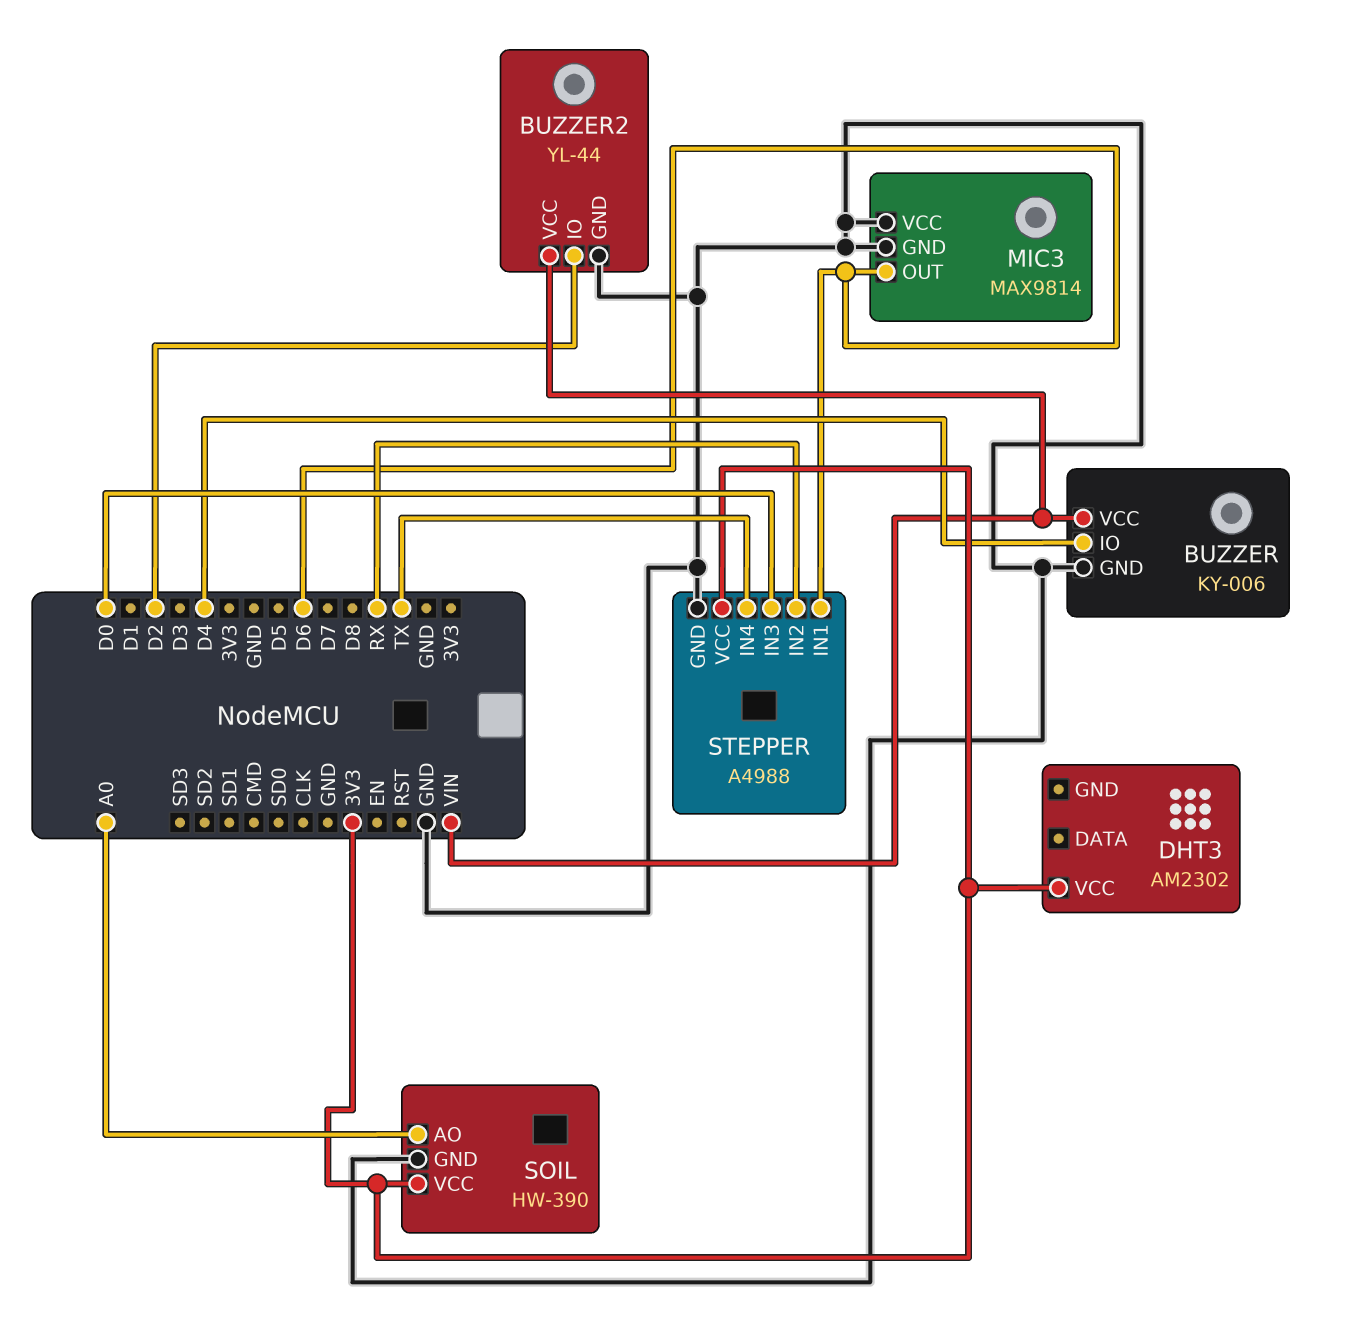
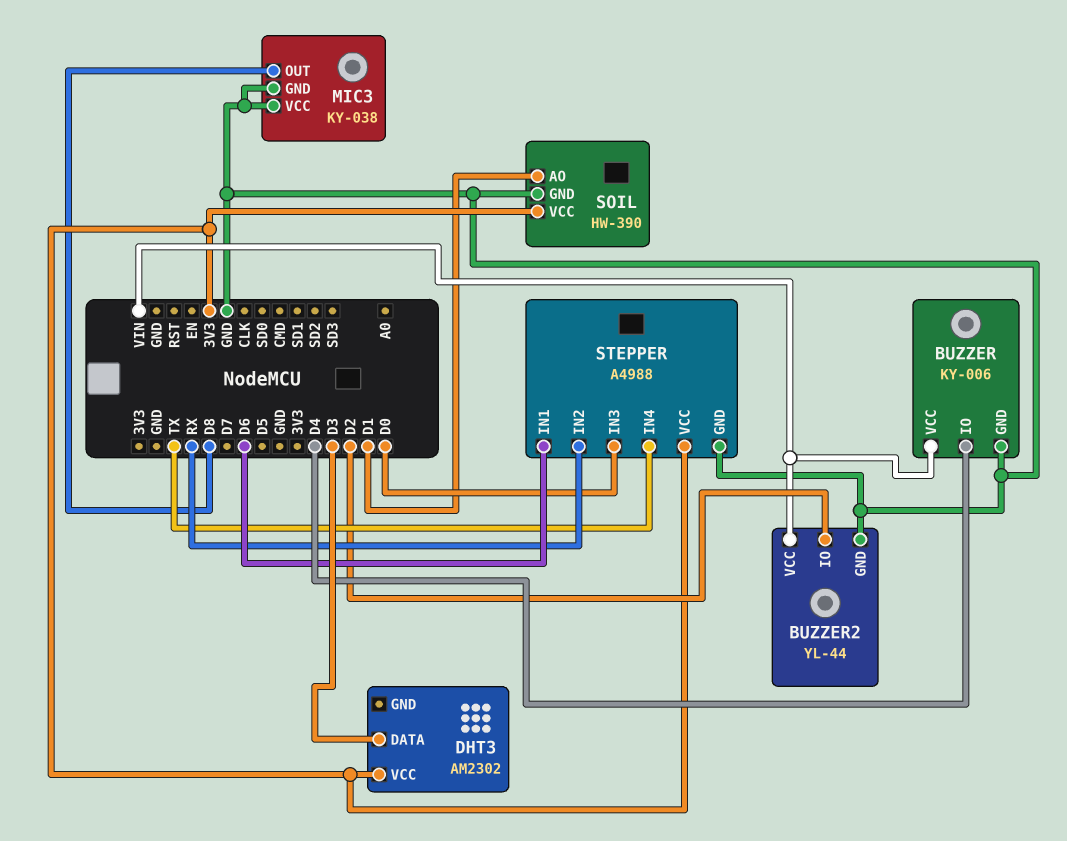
DHT3 pin DATA: none -> D3
MIC3: MAX9814 -> KY-038
MIC3 pin OUT: D6 -> D8
SOIL pin AO: A0 -> D1

